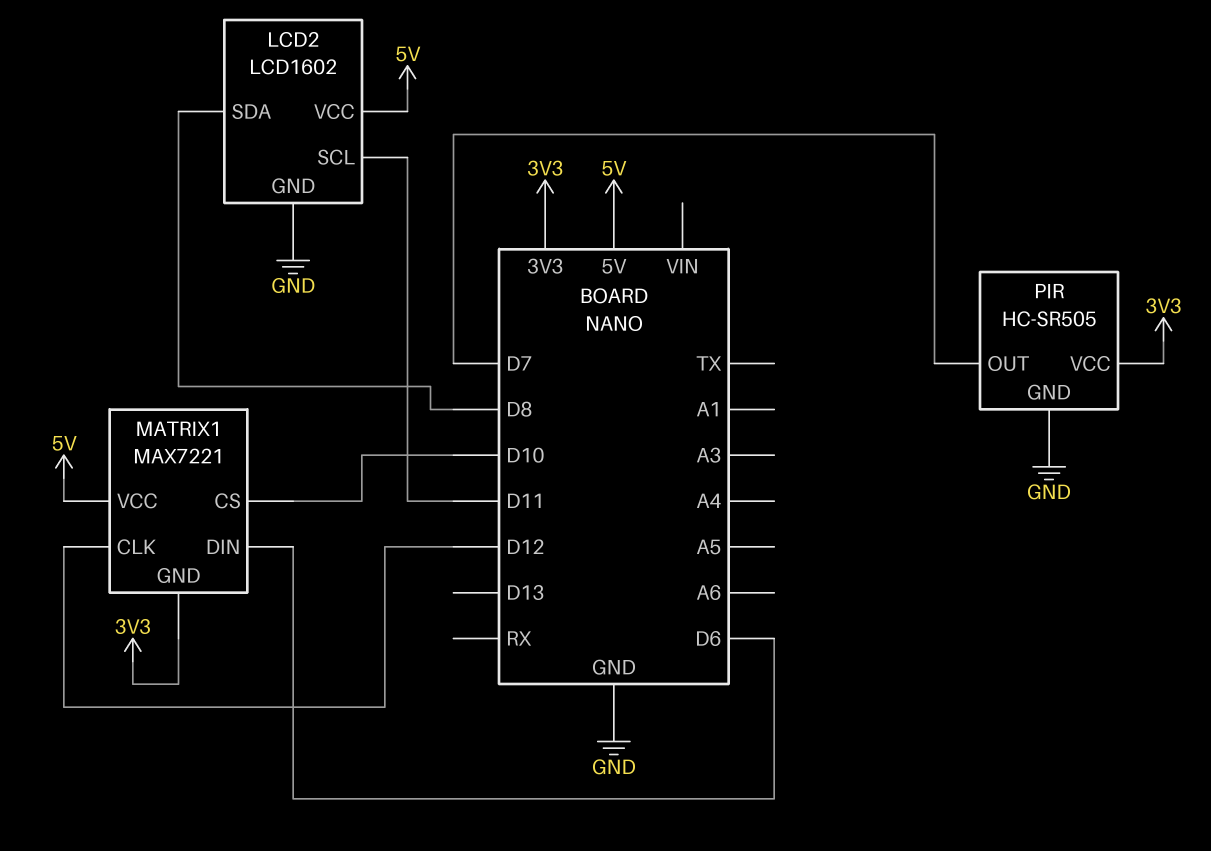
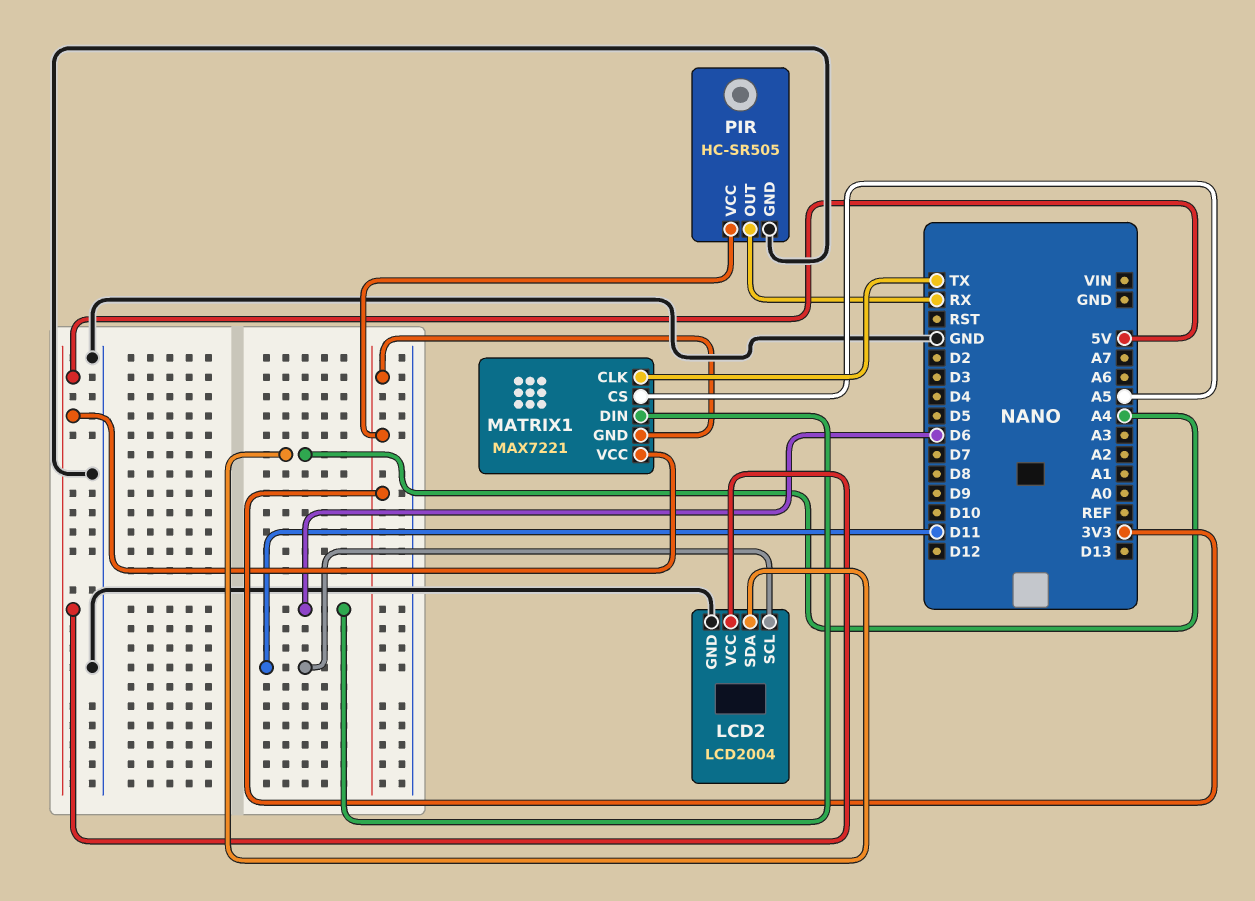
LCD2: LCD1602 -> LCD2004
LCD2 pin SDA: D8 -> A4
MATRIX1 pin CLK: D12 -> TX
MATRIX1 pin CS: D10 -> A5
PIR pin OUT: D7 -> RX

